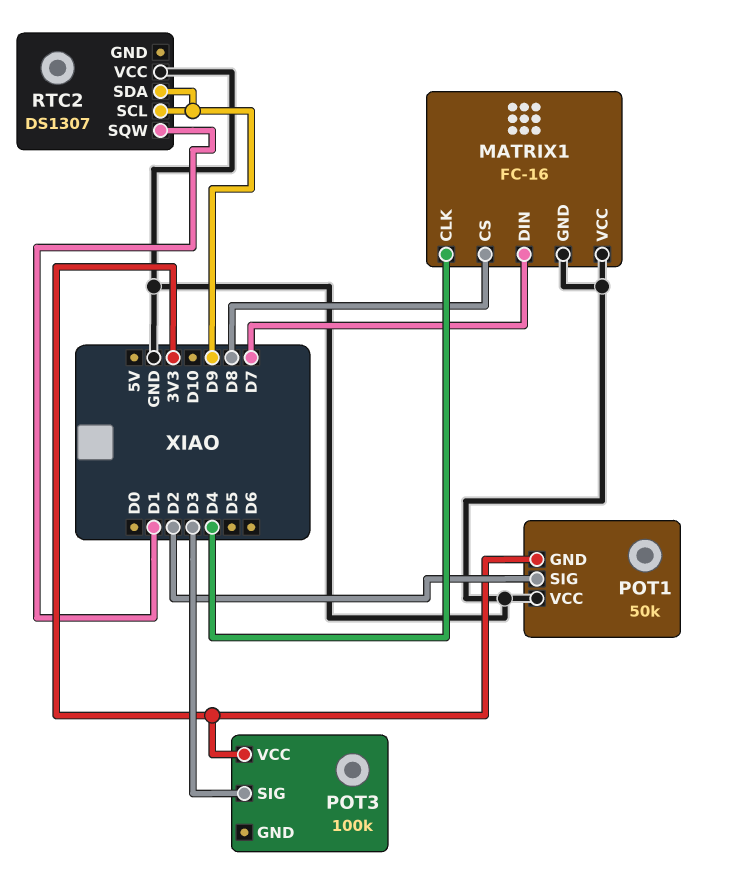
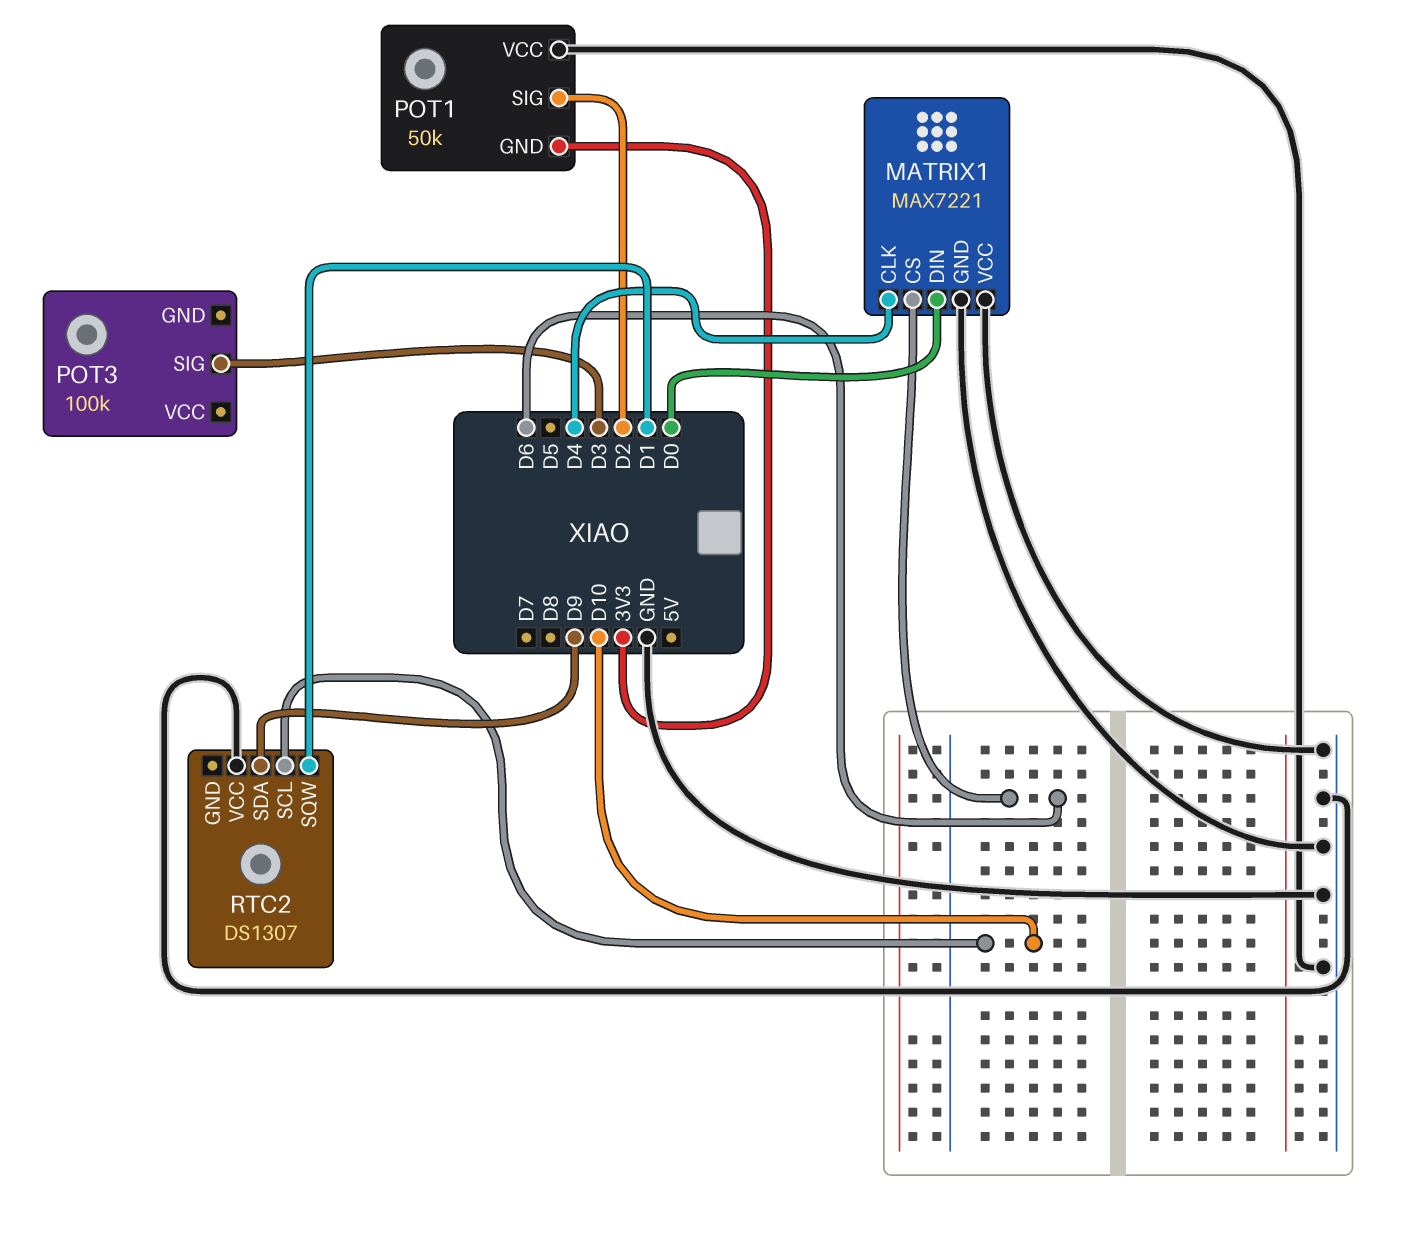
MATRIX1: FC-16 -> MAX7221
MATRIX1 pin CS: D8 -> D6
MATRIX1 pin DIN: D7 -> D0
POT3 pin VCC: 3V3 -> none
RTC2 pin SCL: D9 -> D10

